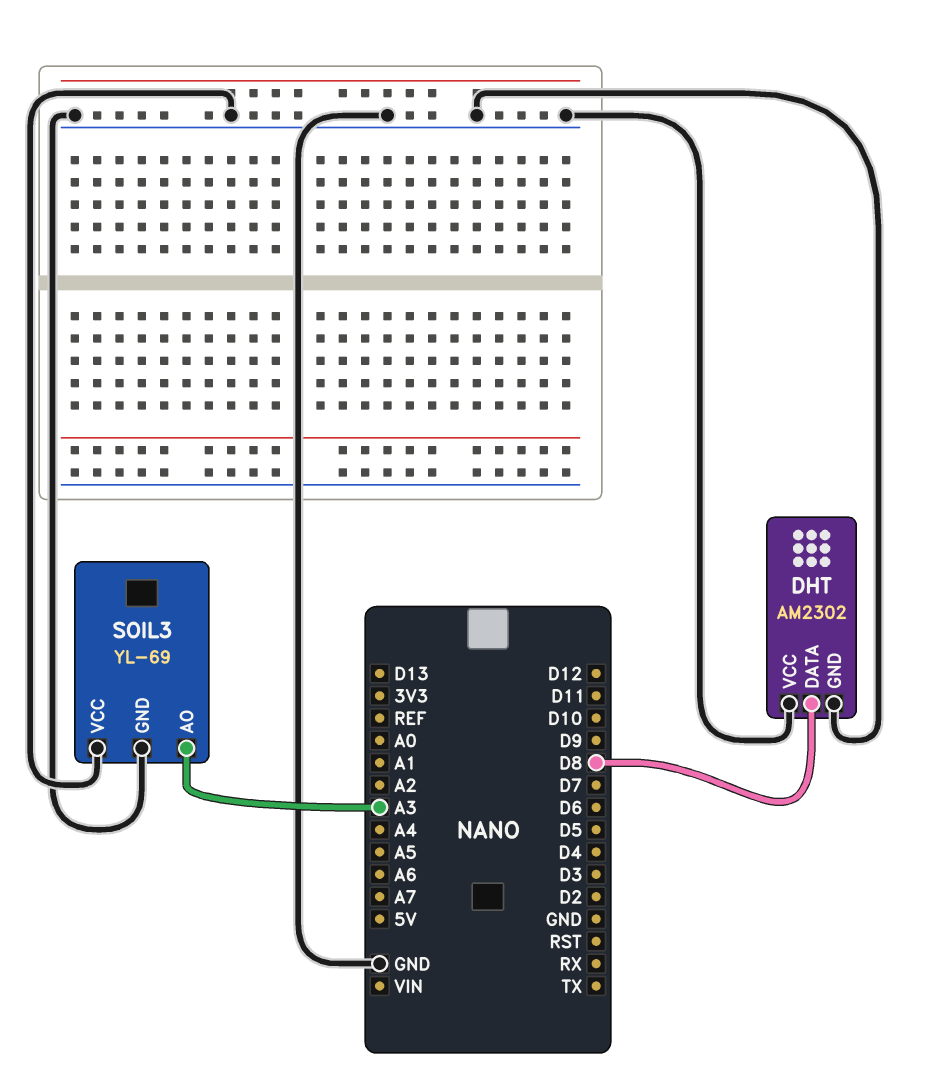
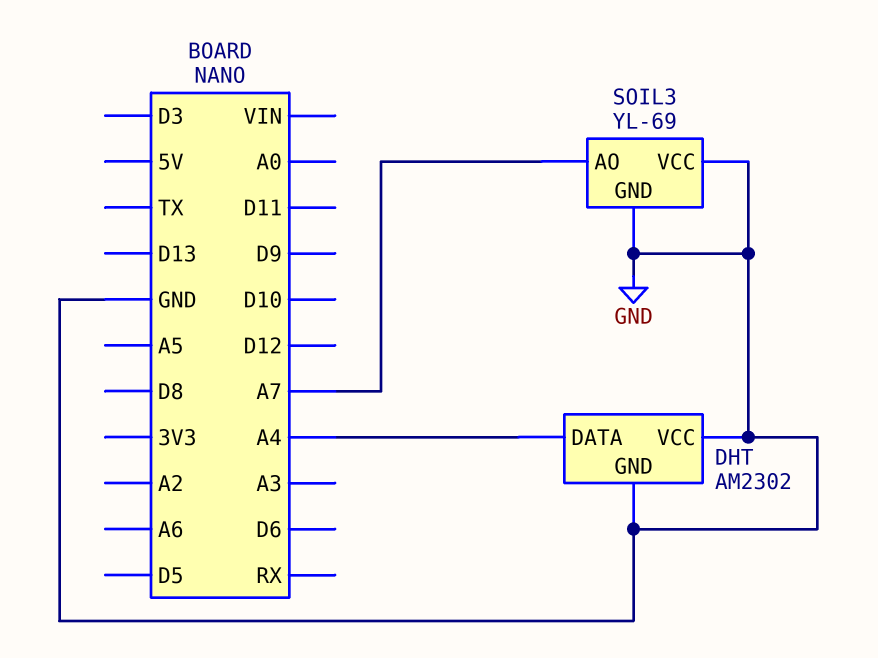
DHT pin DATA: D8 -> A4
SOIL3 pin AO: A3 -> A7

